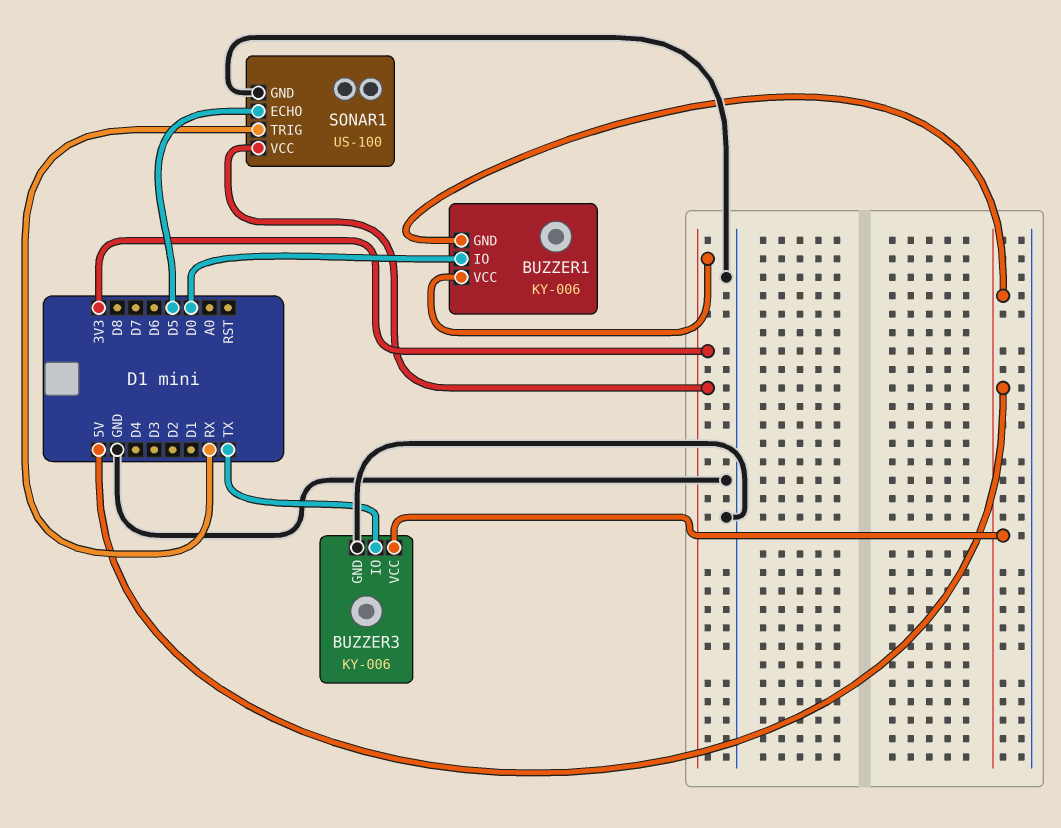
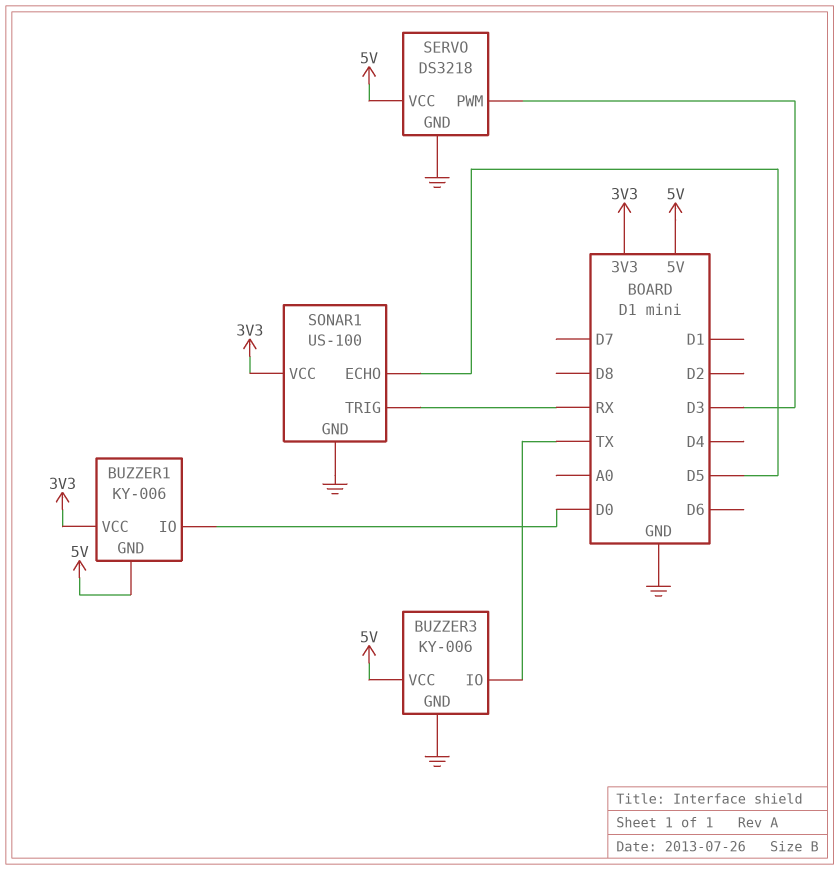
SERVO: none -> DS3218
SERVO pin GND: none -> GND
SERVO pin PWM: none -> D3
SERVO pin VCC: none -> 5V

